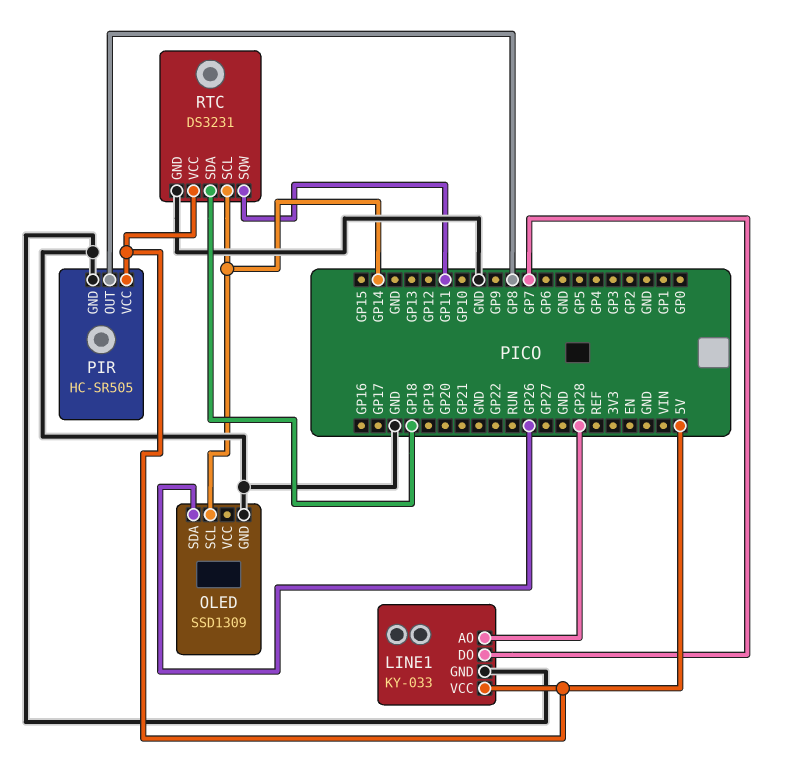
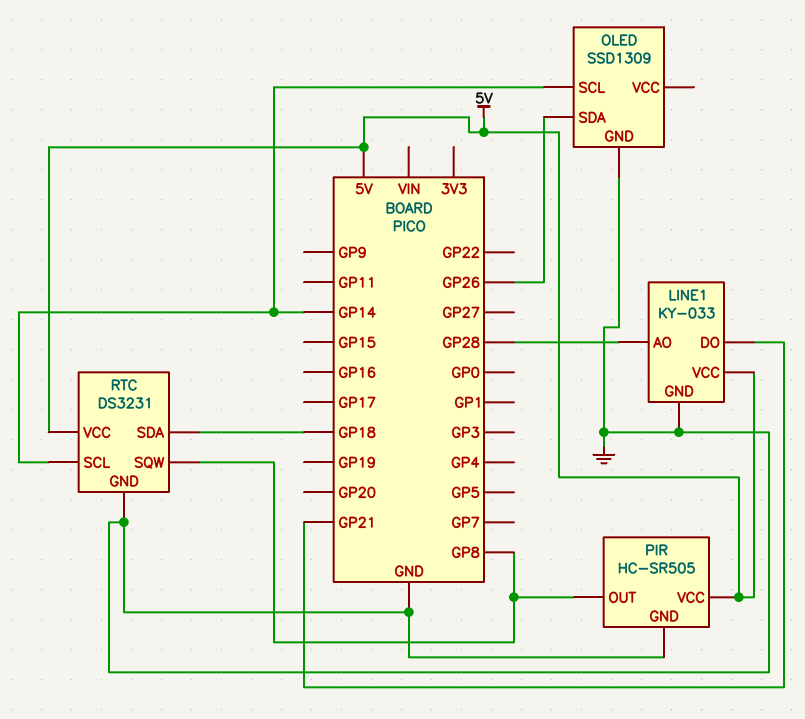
LINE1 pin DO: GP7 -> GP21
RTC pin SQW: GP11 -> GP8

